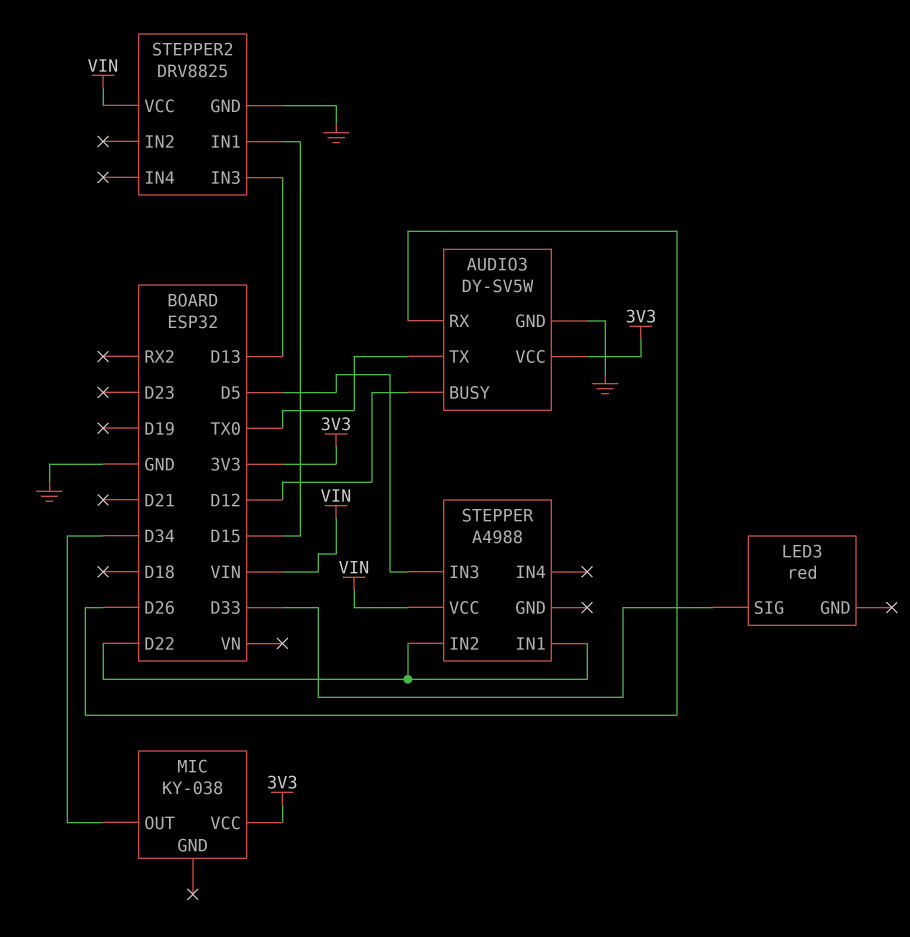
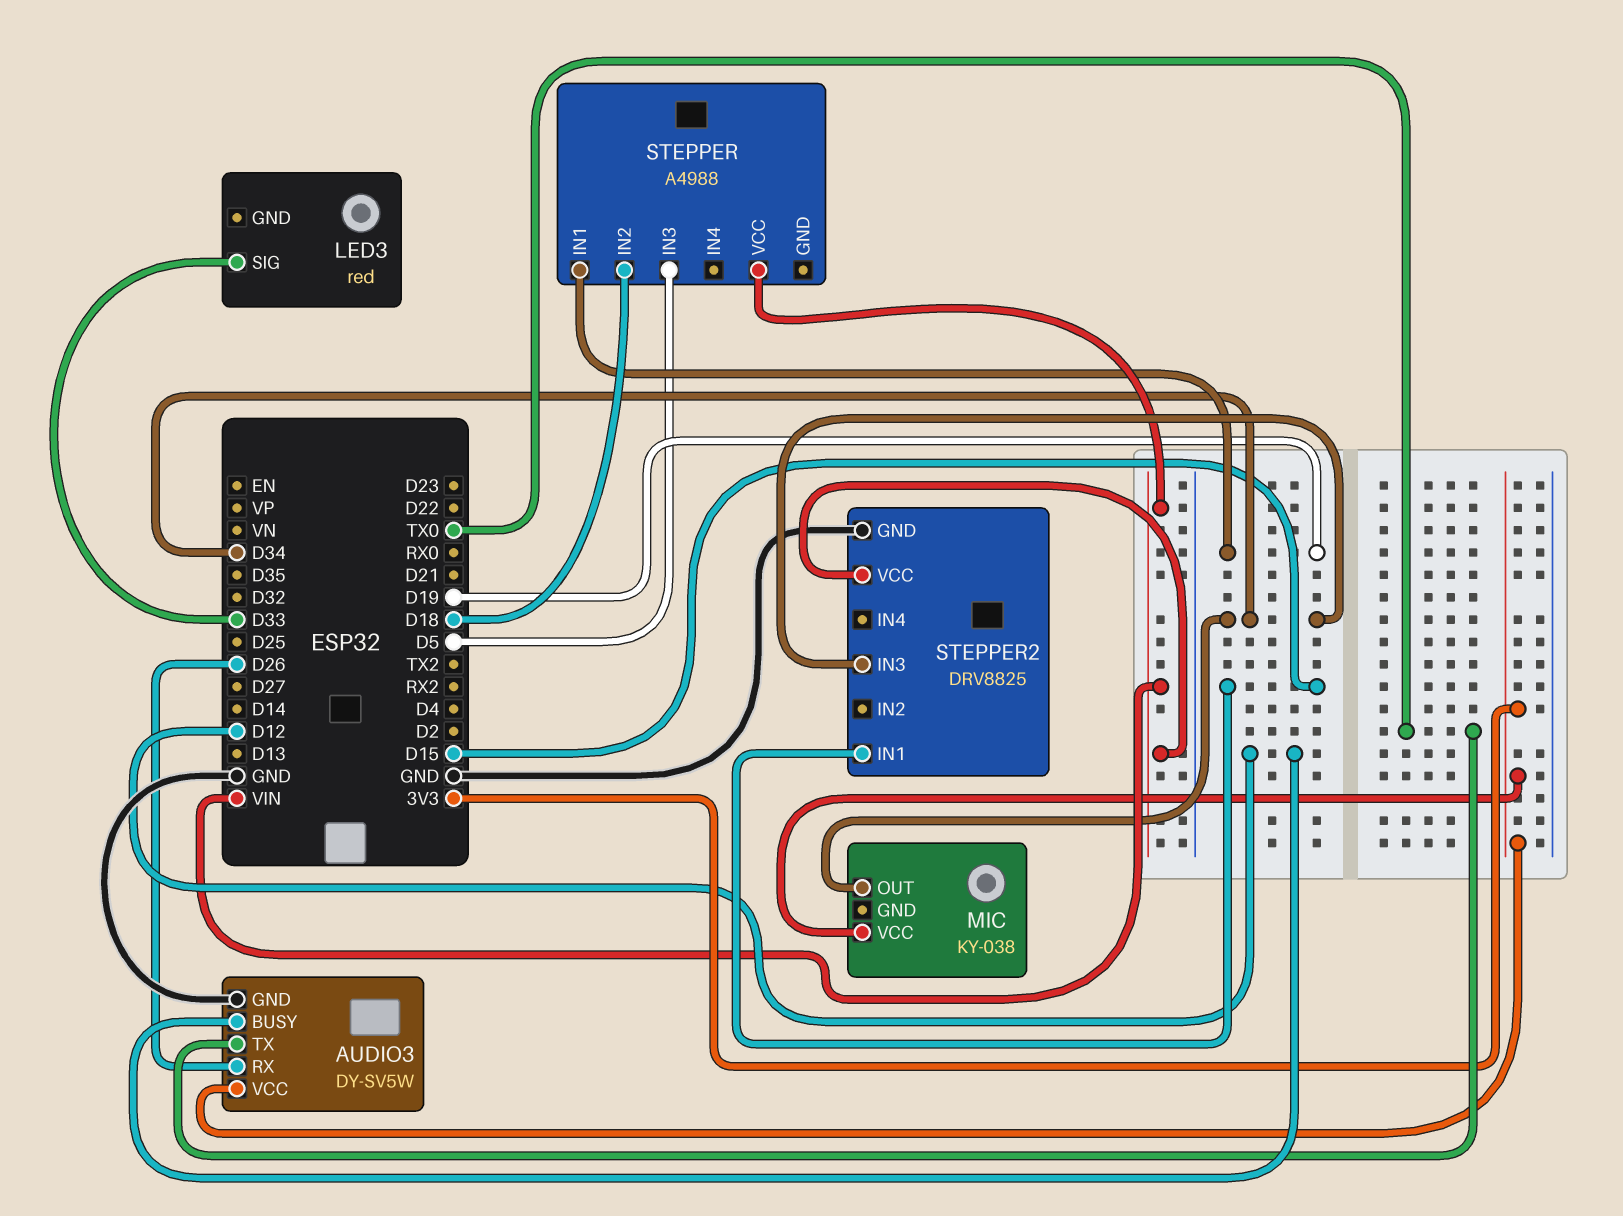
STEPPER pin IN1: D22 -> D19
STEPPER pin IN2: D22 -> D18
STEPPER2 pin IN3: D13 -> D34

